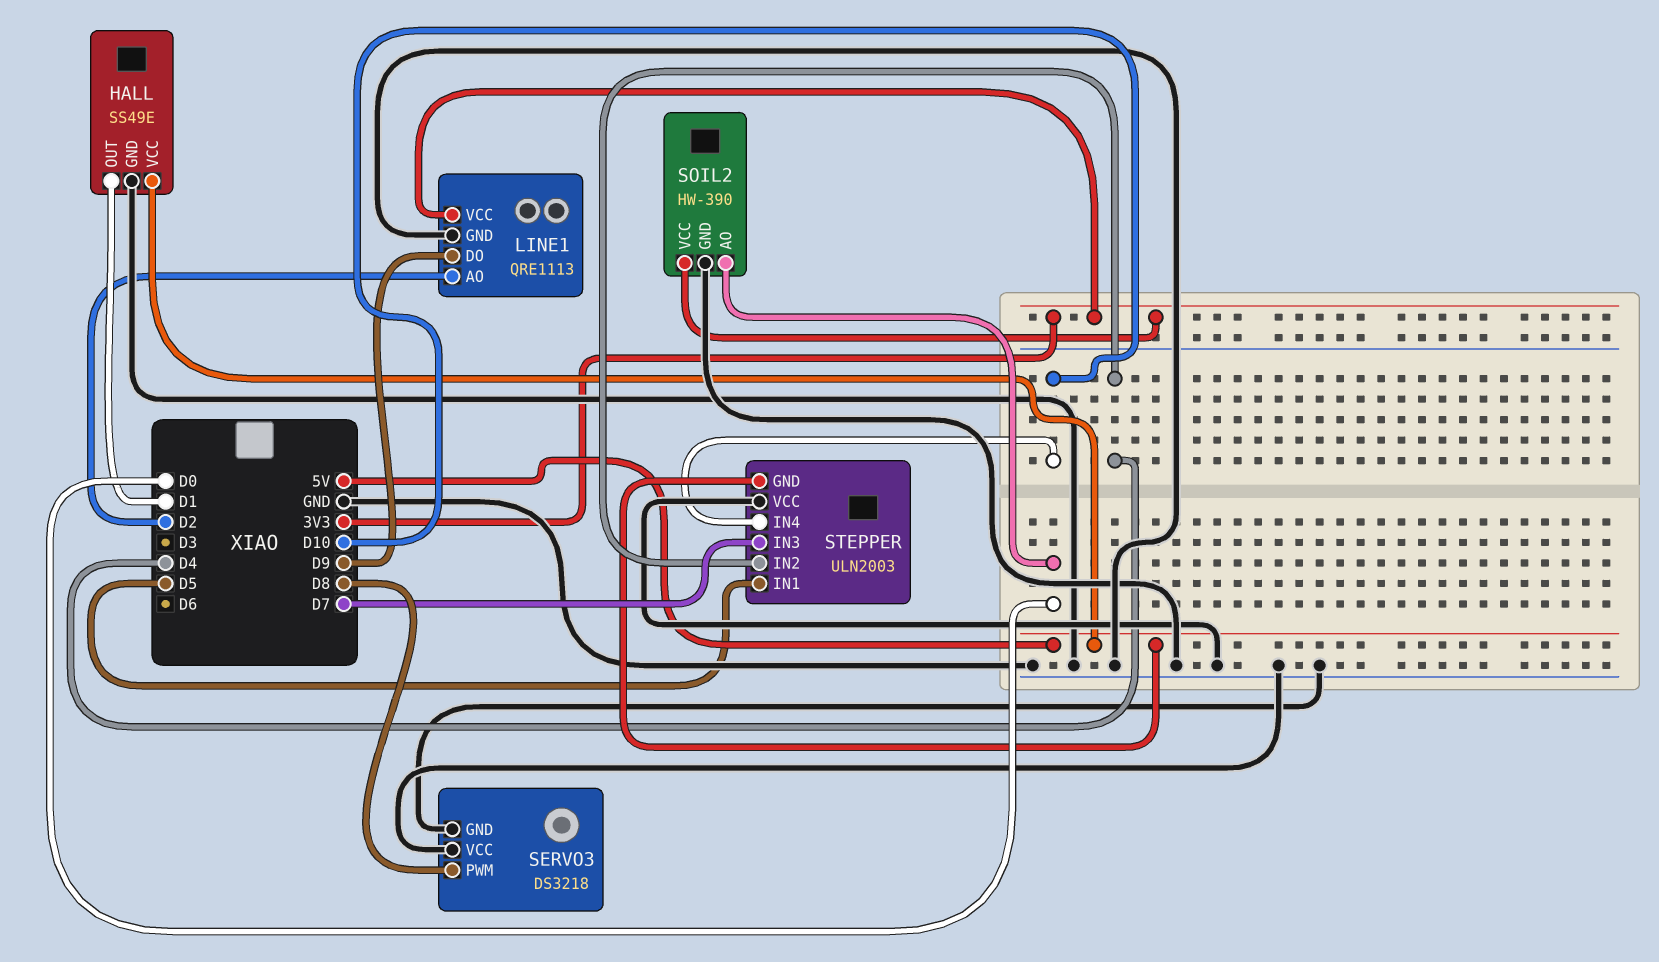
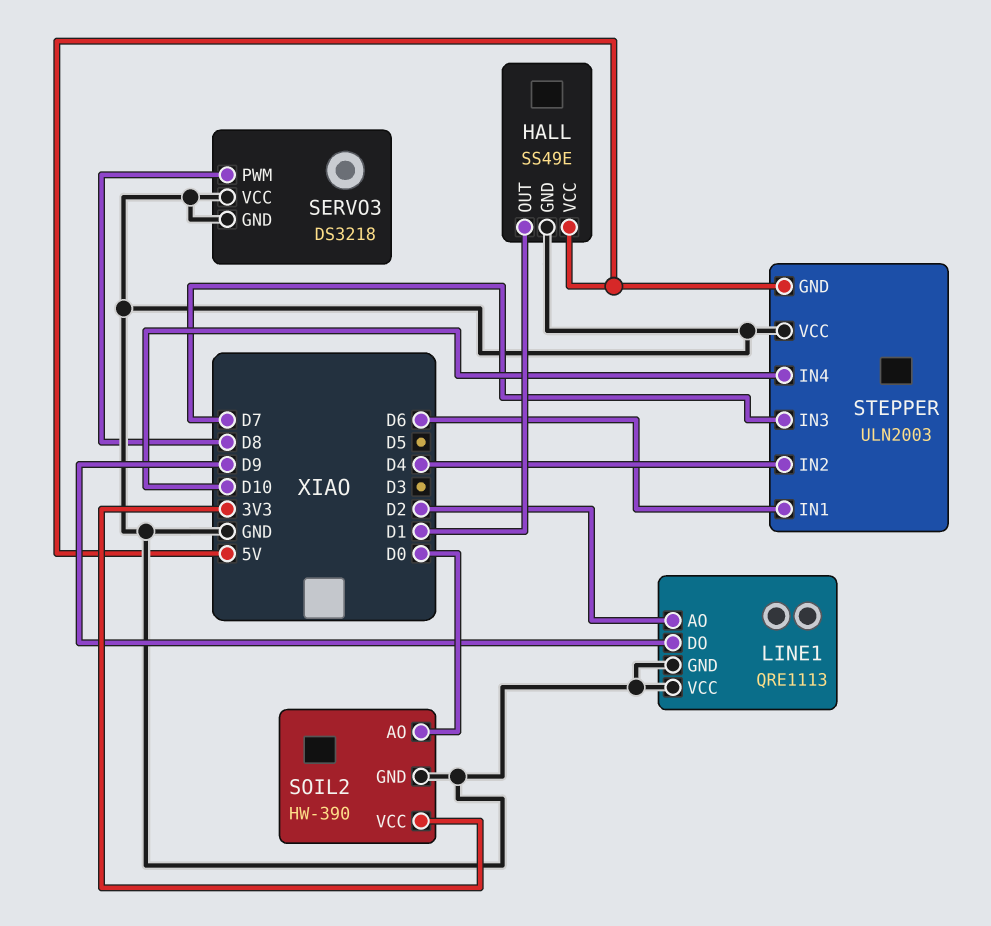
LINE1 pin VCC: 3V3 -> GND
STEPPER pin IN1: D5 -> D6

